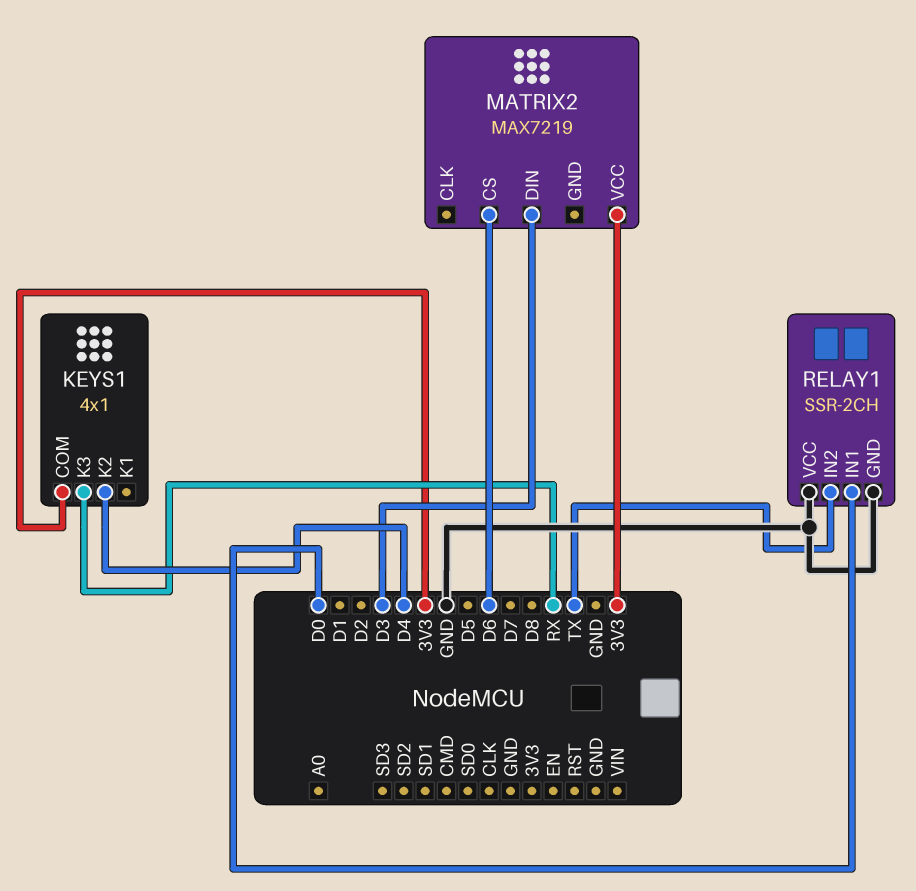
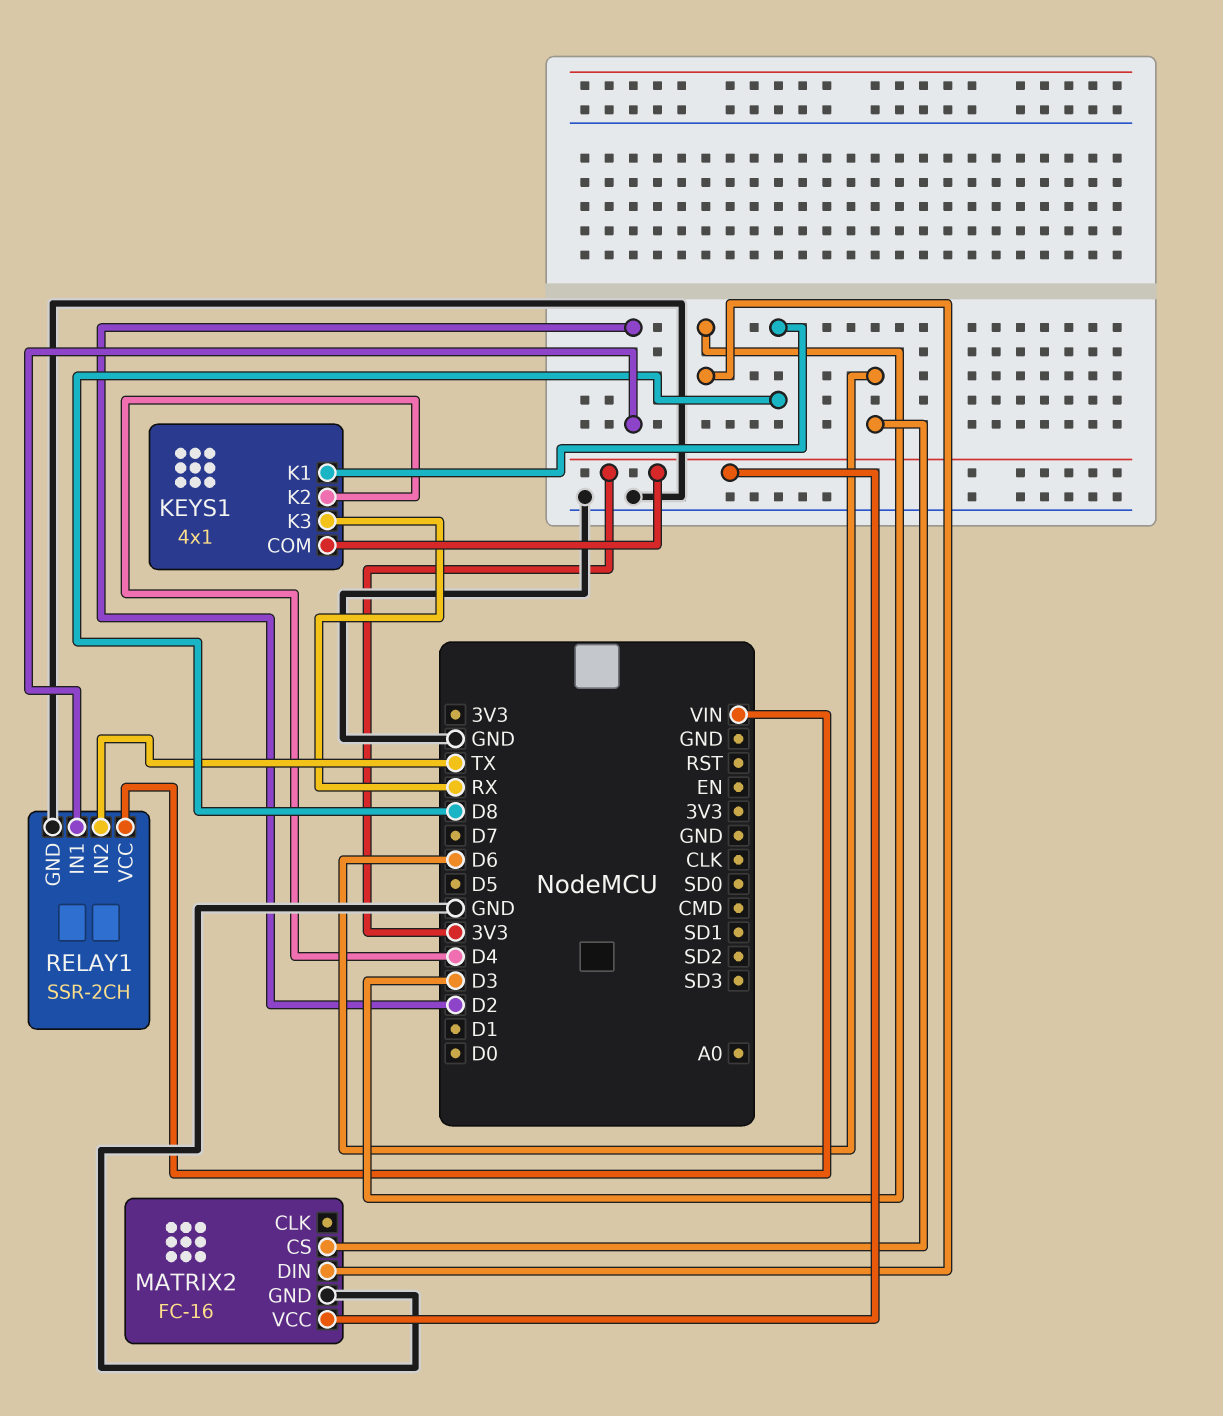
KEYS1 pin K1: none -> D8
MATRIX2: MAX7219 -> FC-16
MATRIX2 pin GND: none -> GND
RELAY1 pin IN1: D0 -> D2
RELAY1 pin VCC: GND -> VIN

